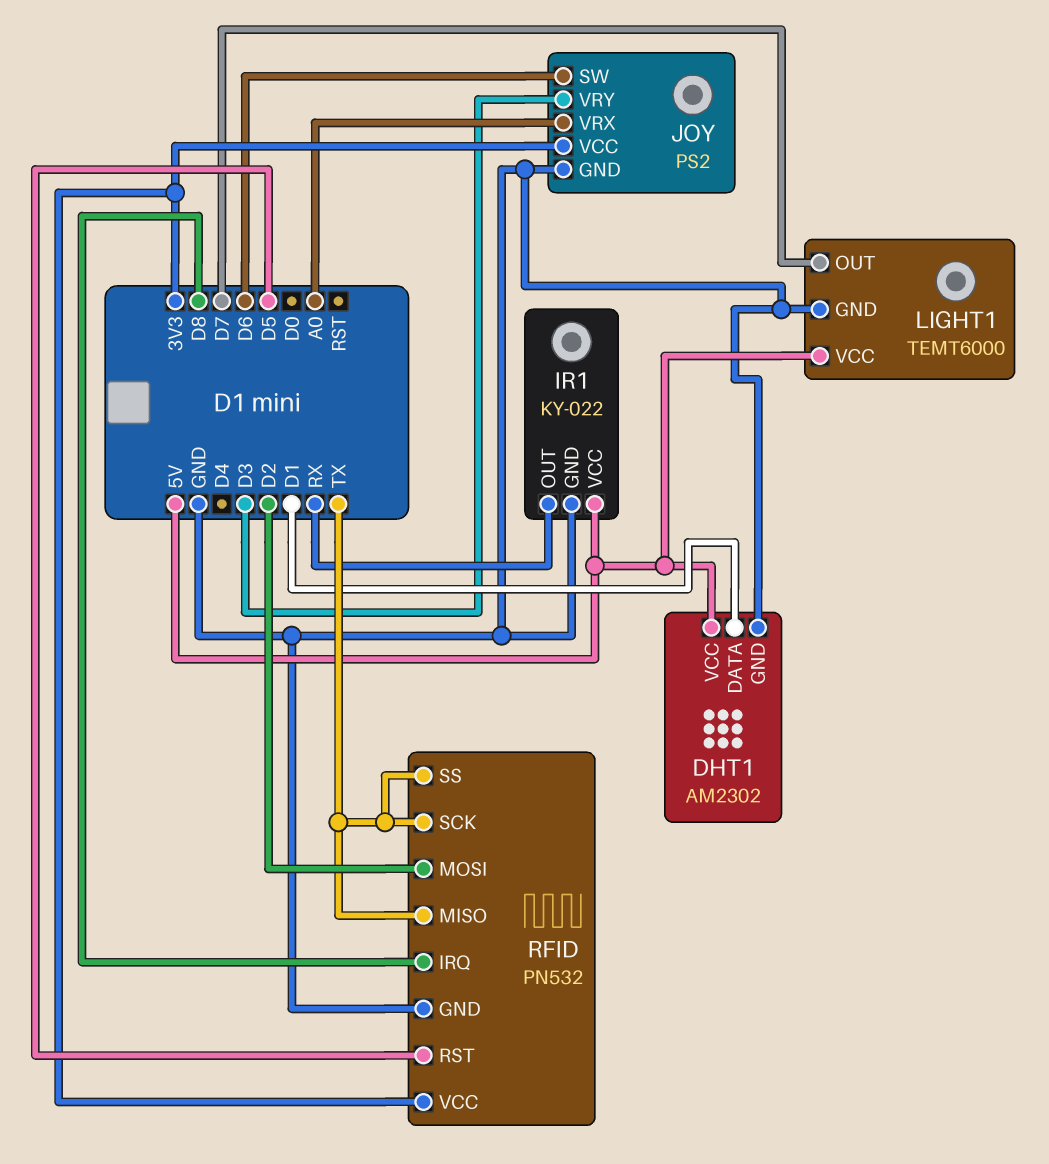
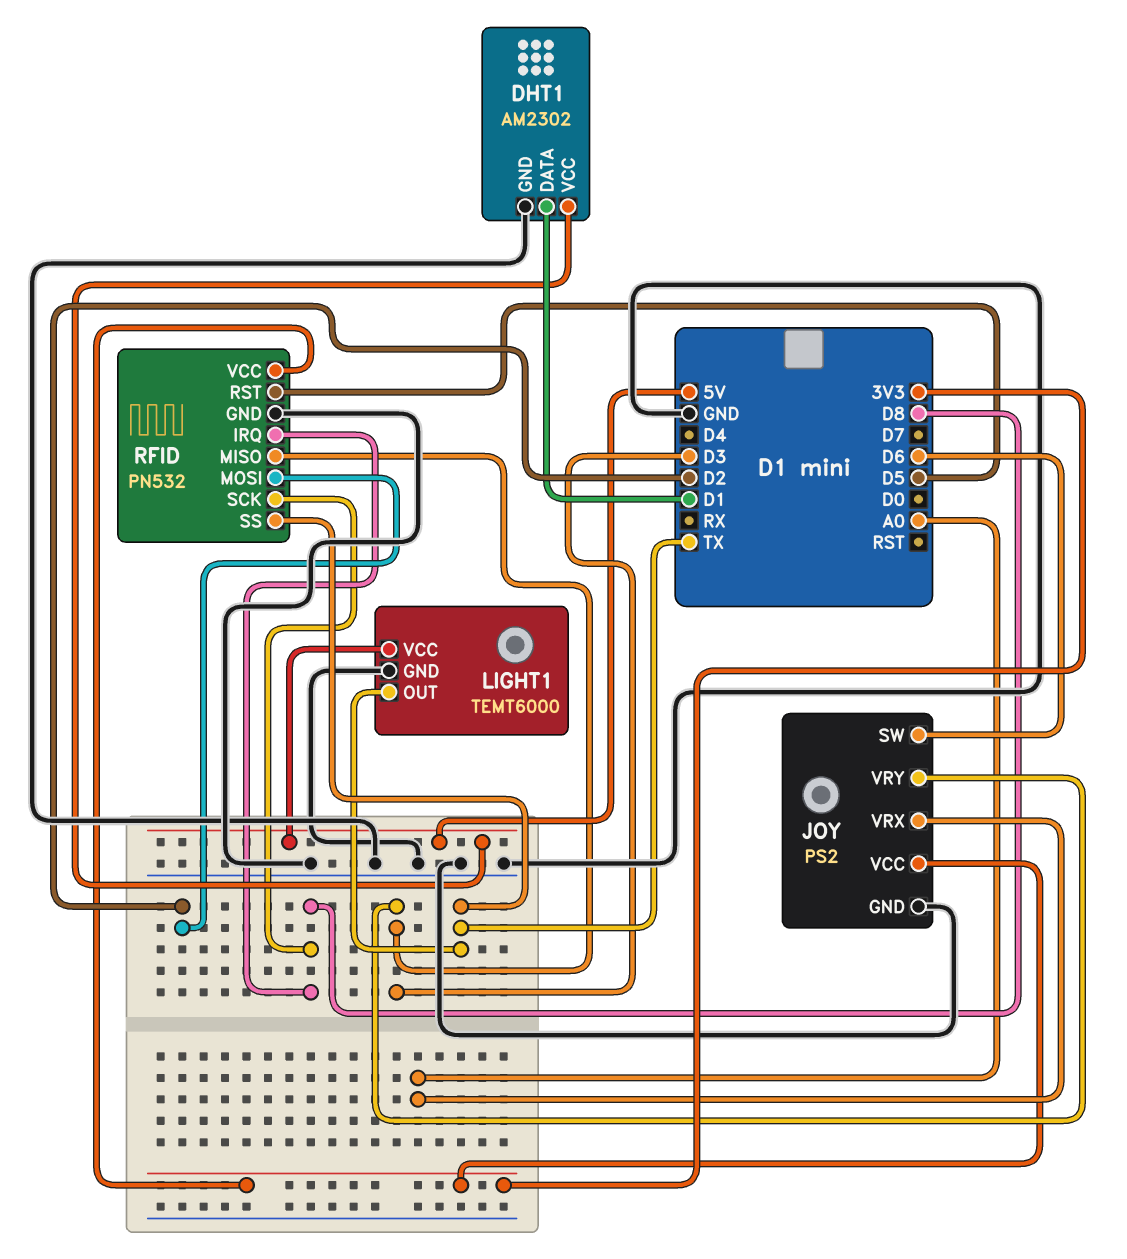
IR1: KY-022 -> none
IR1 pin GND: GND -> none
IR1 pin OUT: RX -> none
IR1 pin VCC: 5V -> none
LIGHT1 pin OUT: D7 -> TX
RFID pin MISO: TX -> D3
RFID pin SCK: TX -> D8

